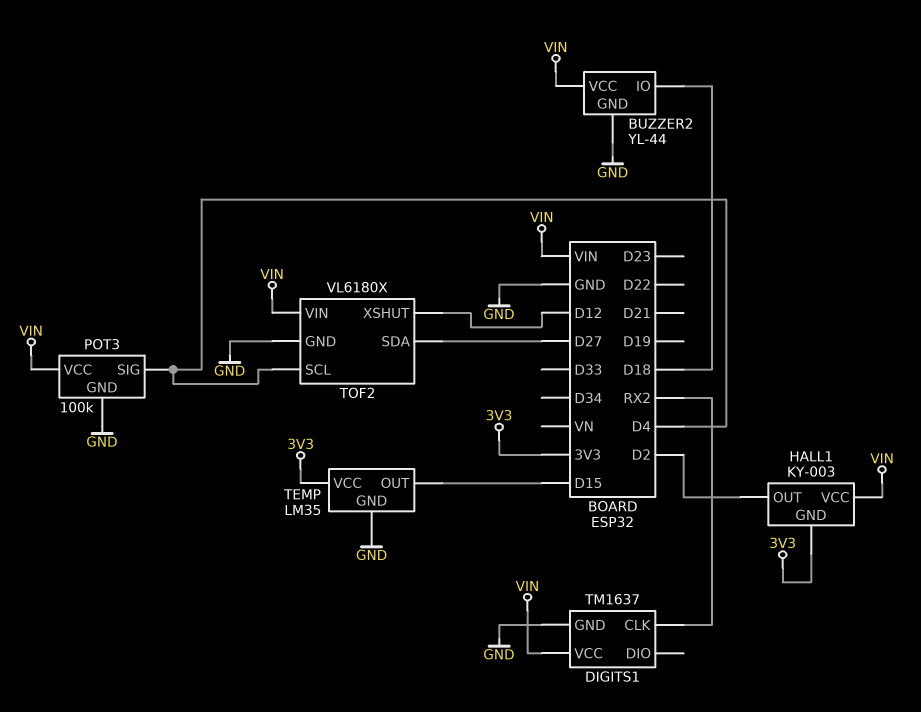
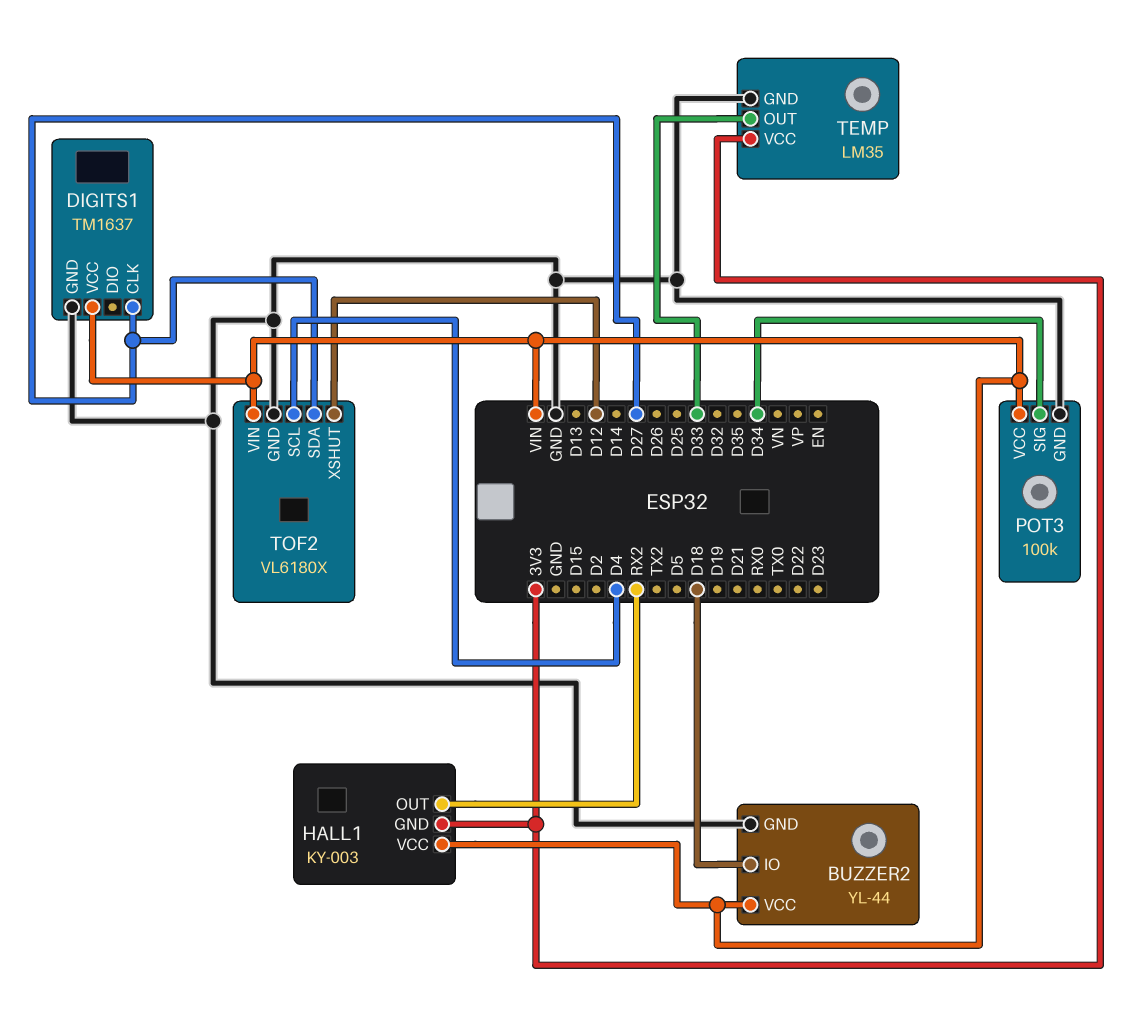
DIGITS1 pin CLK: RX2 -> D27
HALL1 pin OUT: D2 -> RX2
POT3 pin SIG: D4 -> D34
TEMP pin OUT: D15 -> D33

